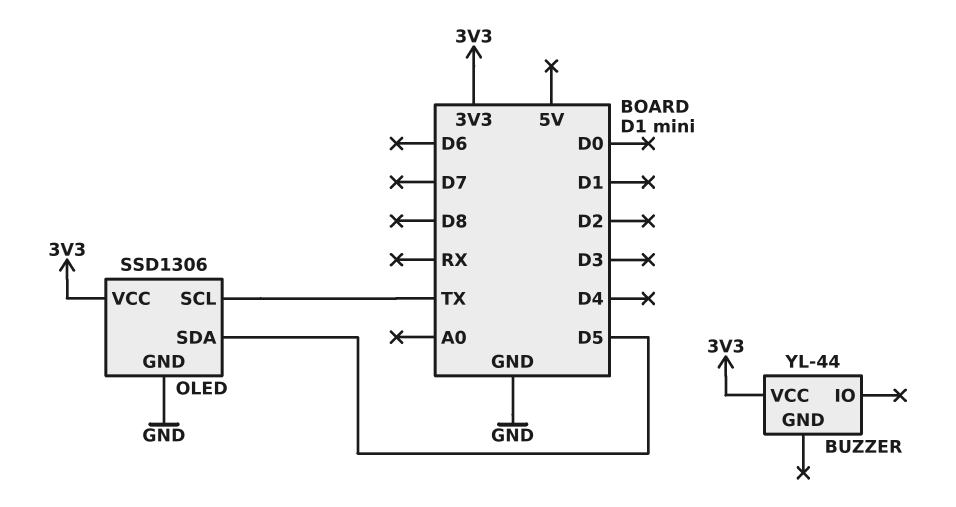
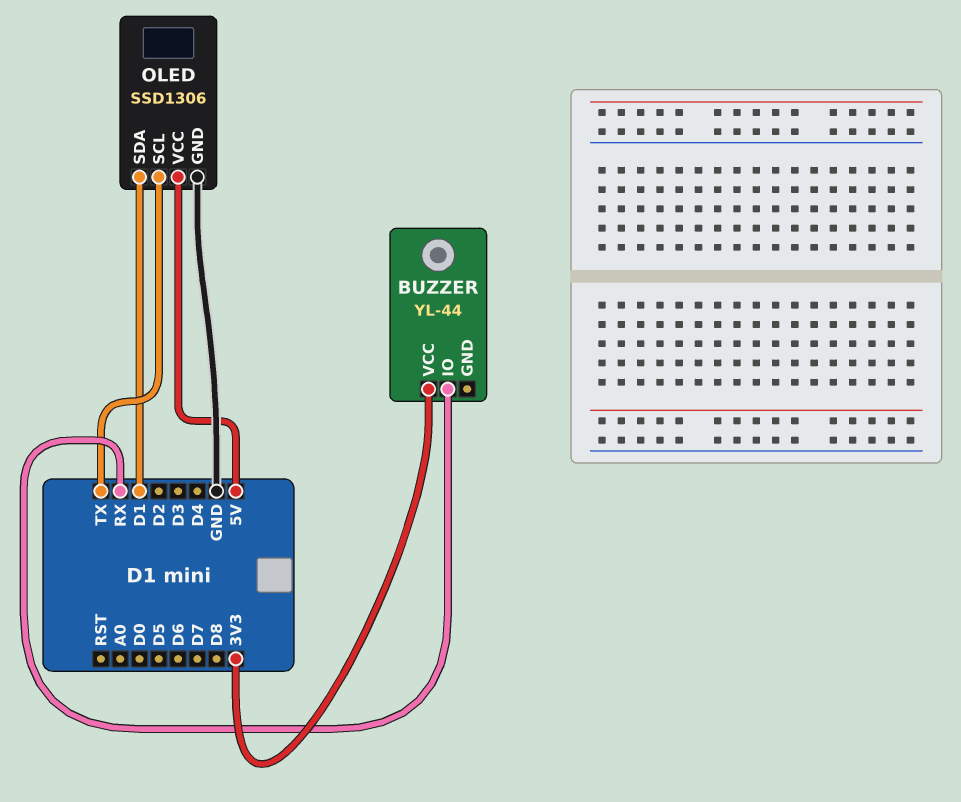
BUZZER pin IO: none -> RX
OLED pin SDA: D5 -> D1
OLED pin VCC: 3V3 -> 5V

